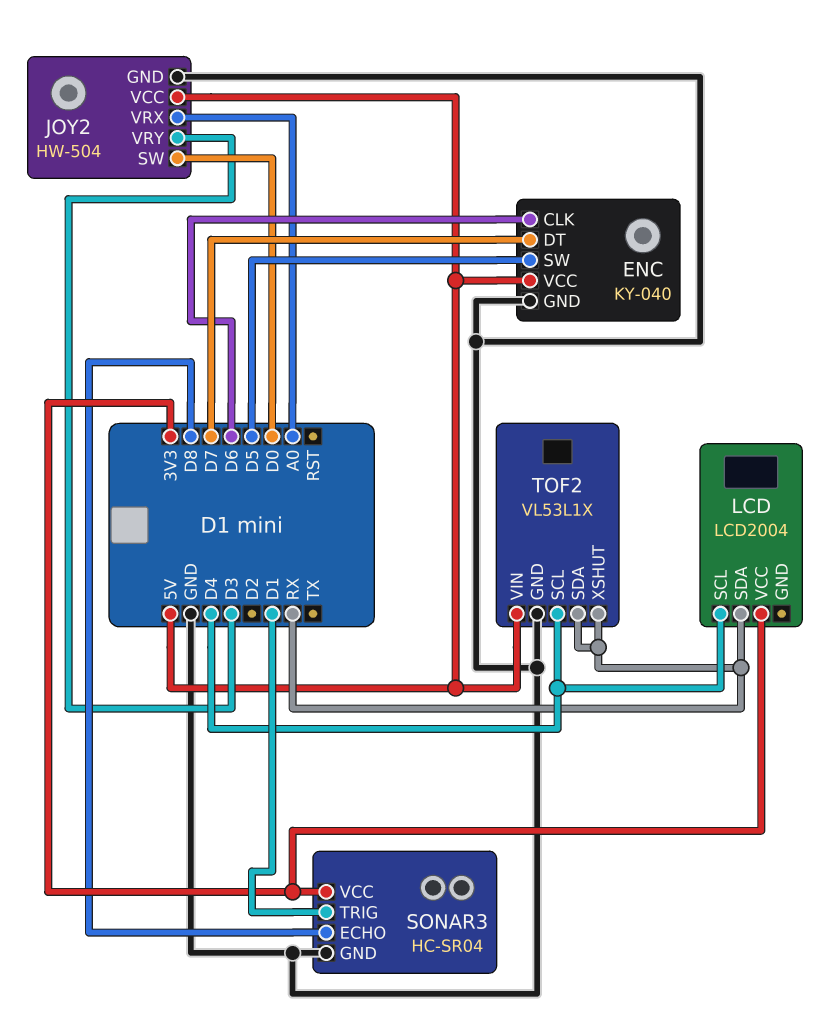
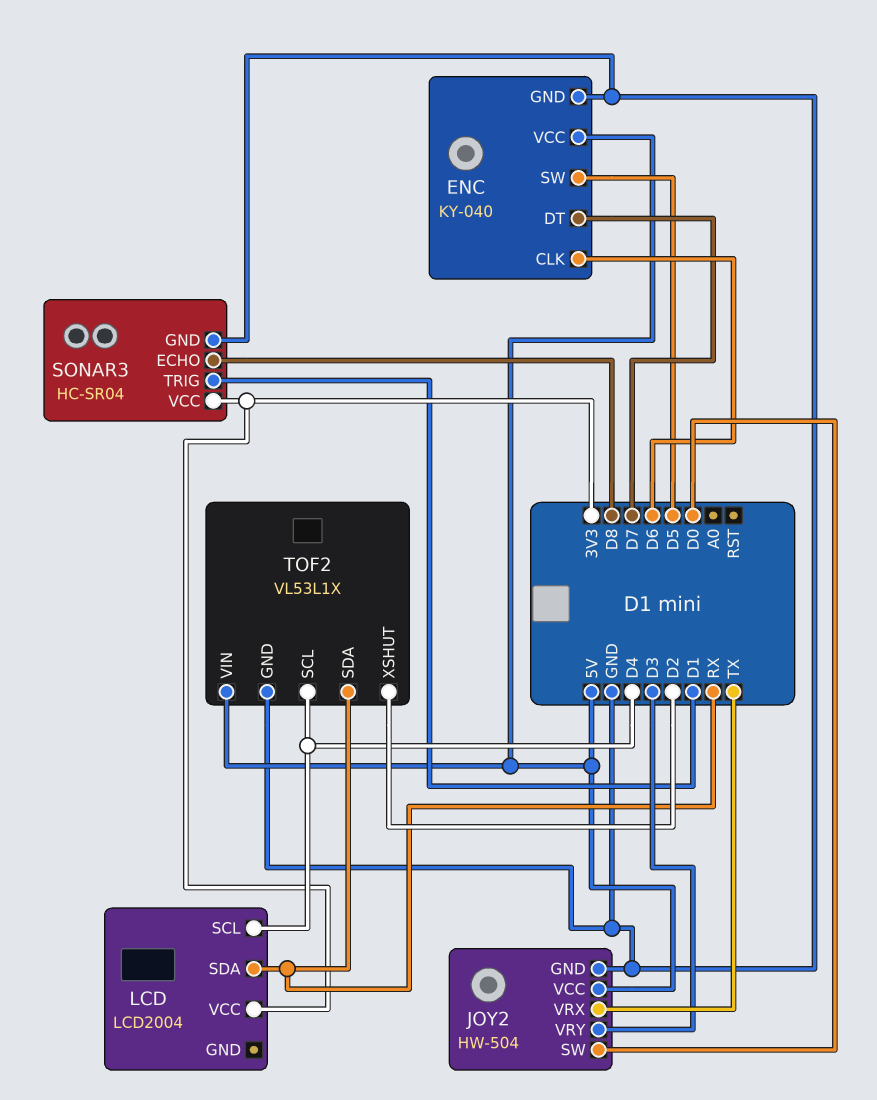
JOY2 pin VRX: A0 -> TX
TOF2 pin XSHUT: RX -> D2

